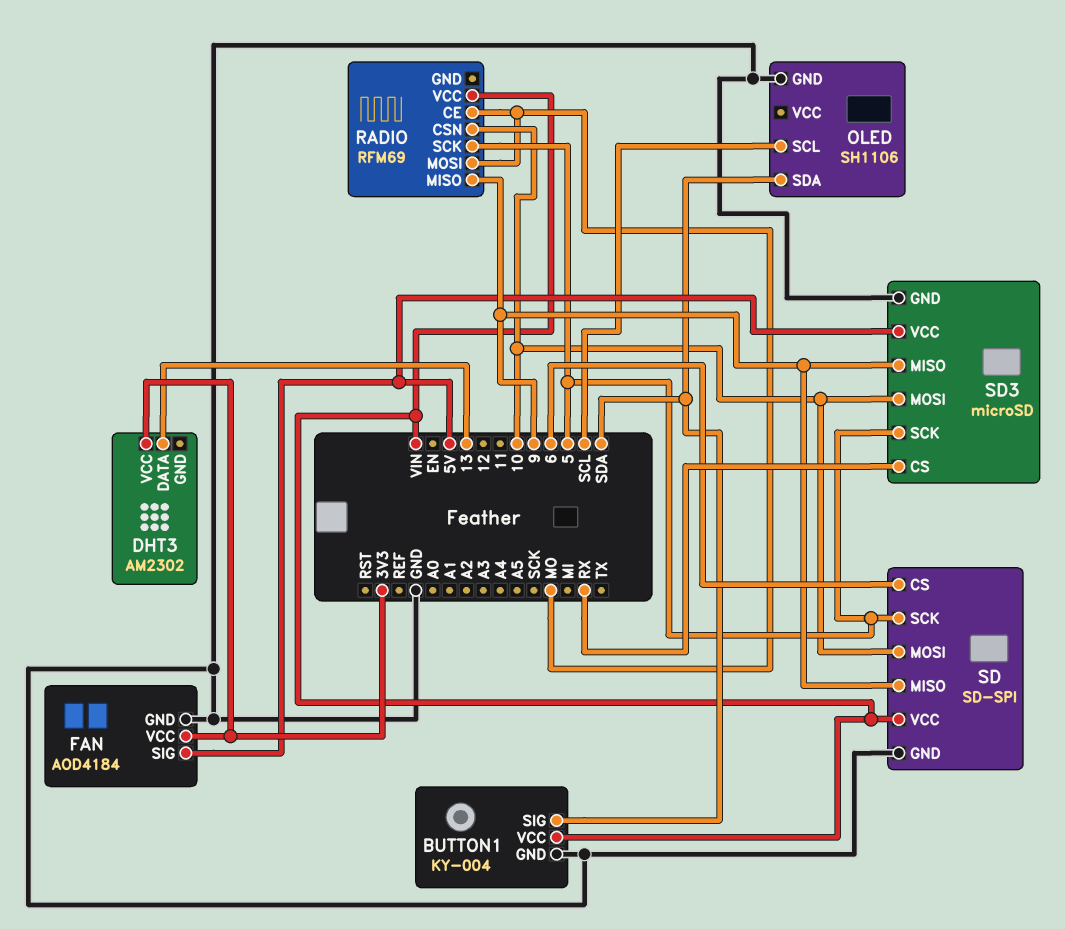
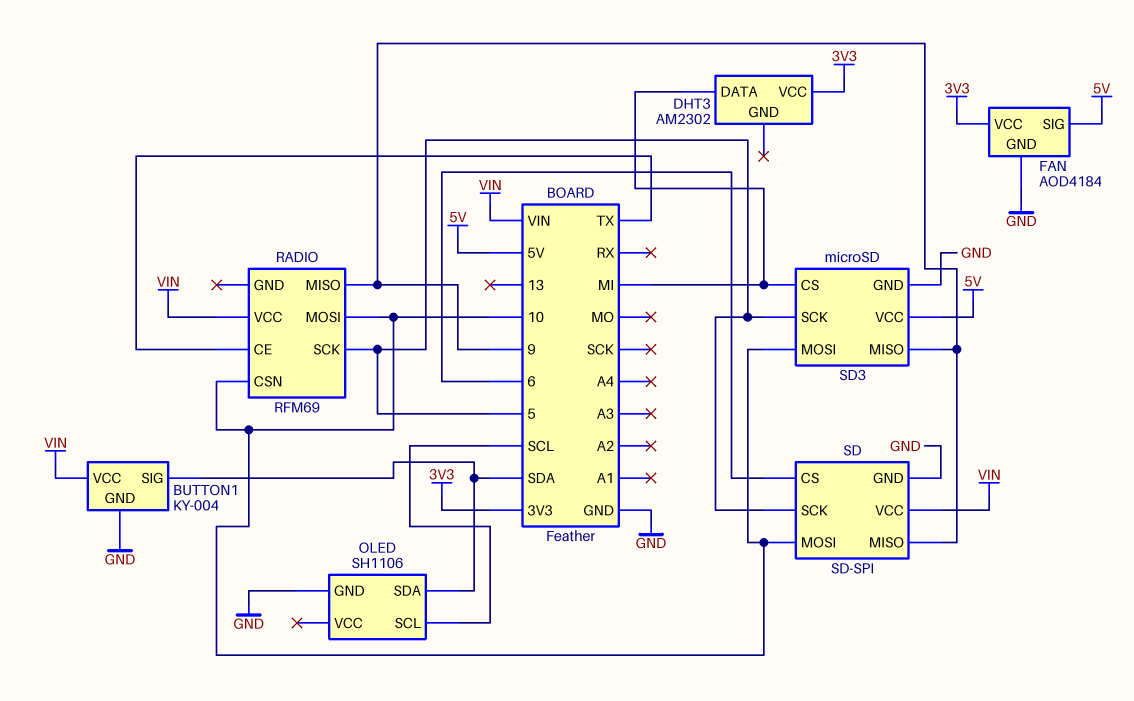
DHT3 pin DATA: 13 -> MI
RADIO pin CE: MO -> TX
RADIO pin MOSI: MO -> 10
SD3 pin CS: RX -> MI

